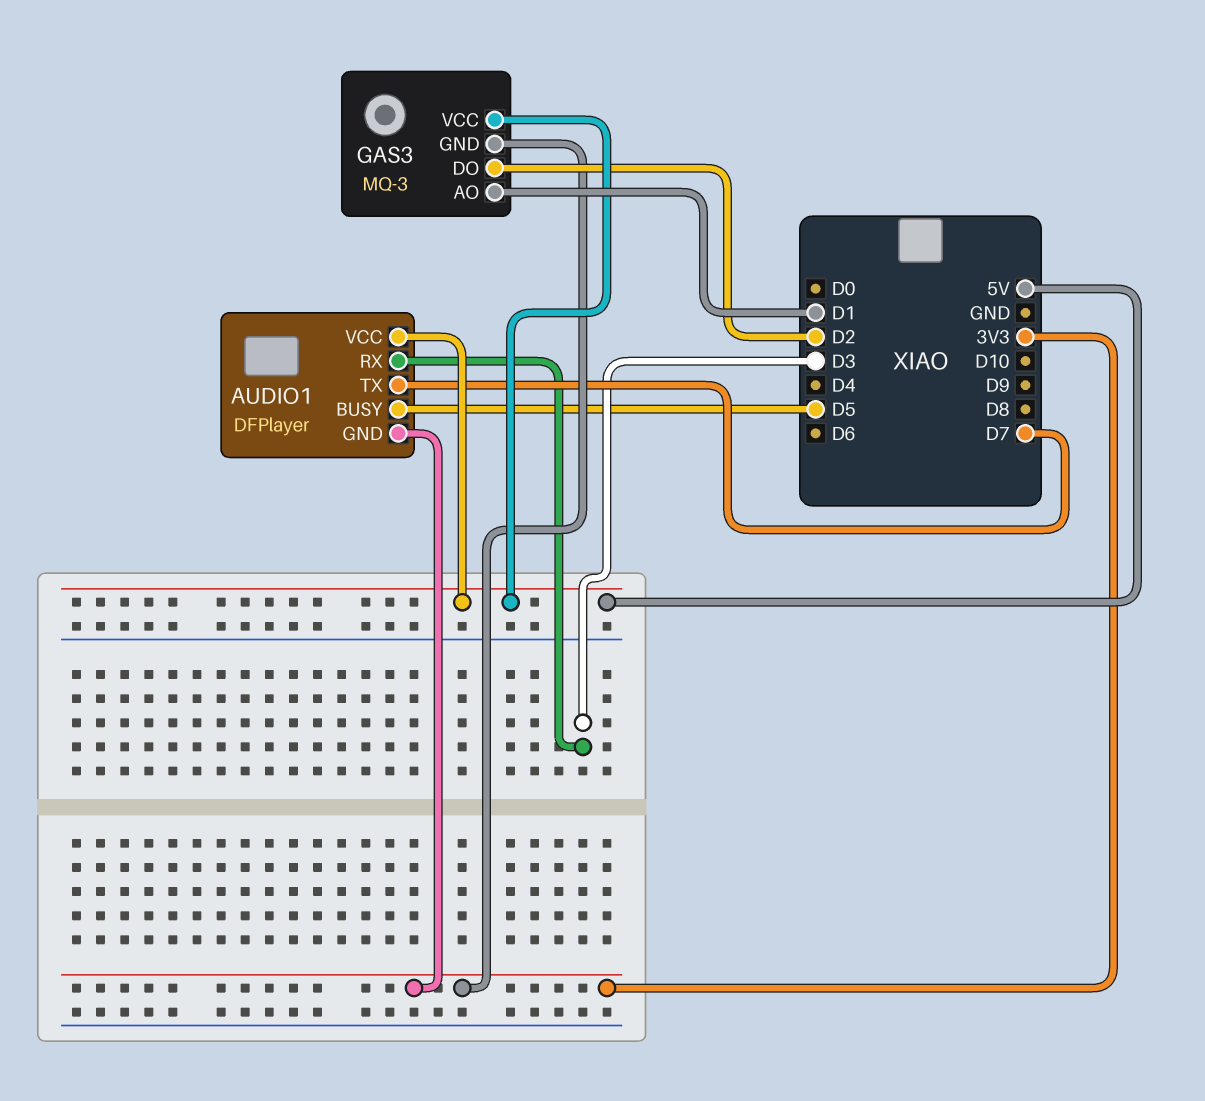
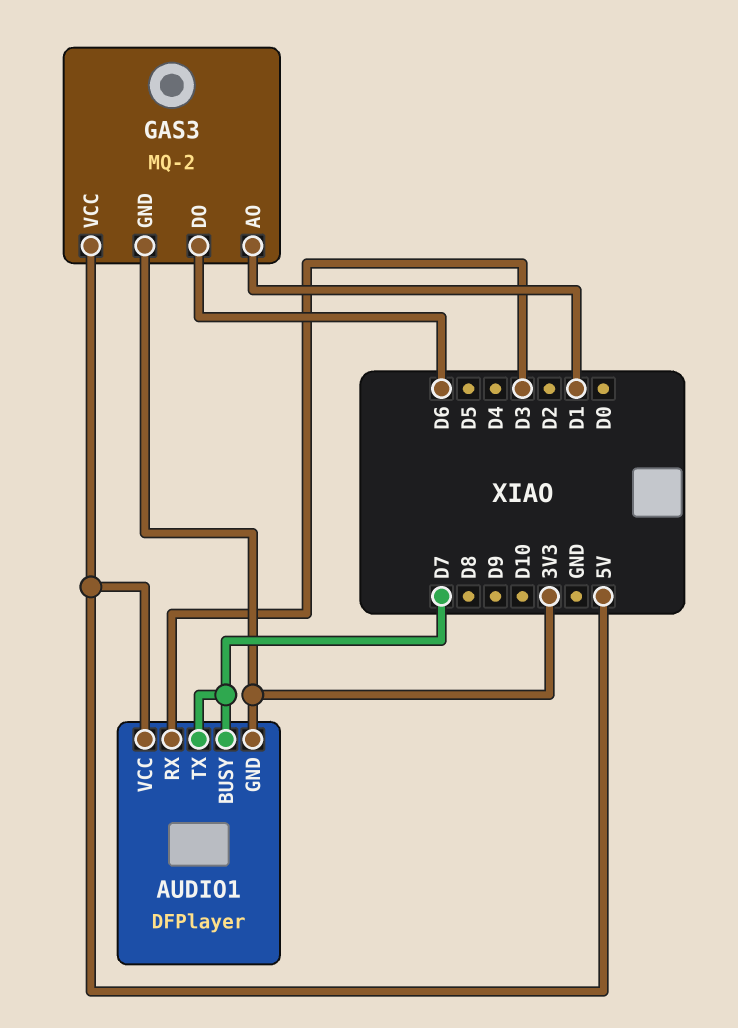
AUDIO1 pin BUSY: D5 -> D7
GAS3: MQ-3 -> MQ-2
GAS3 pin DO: D2 -> D6

